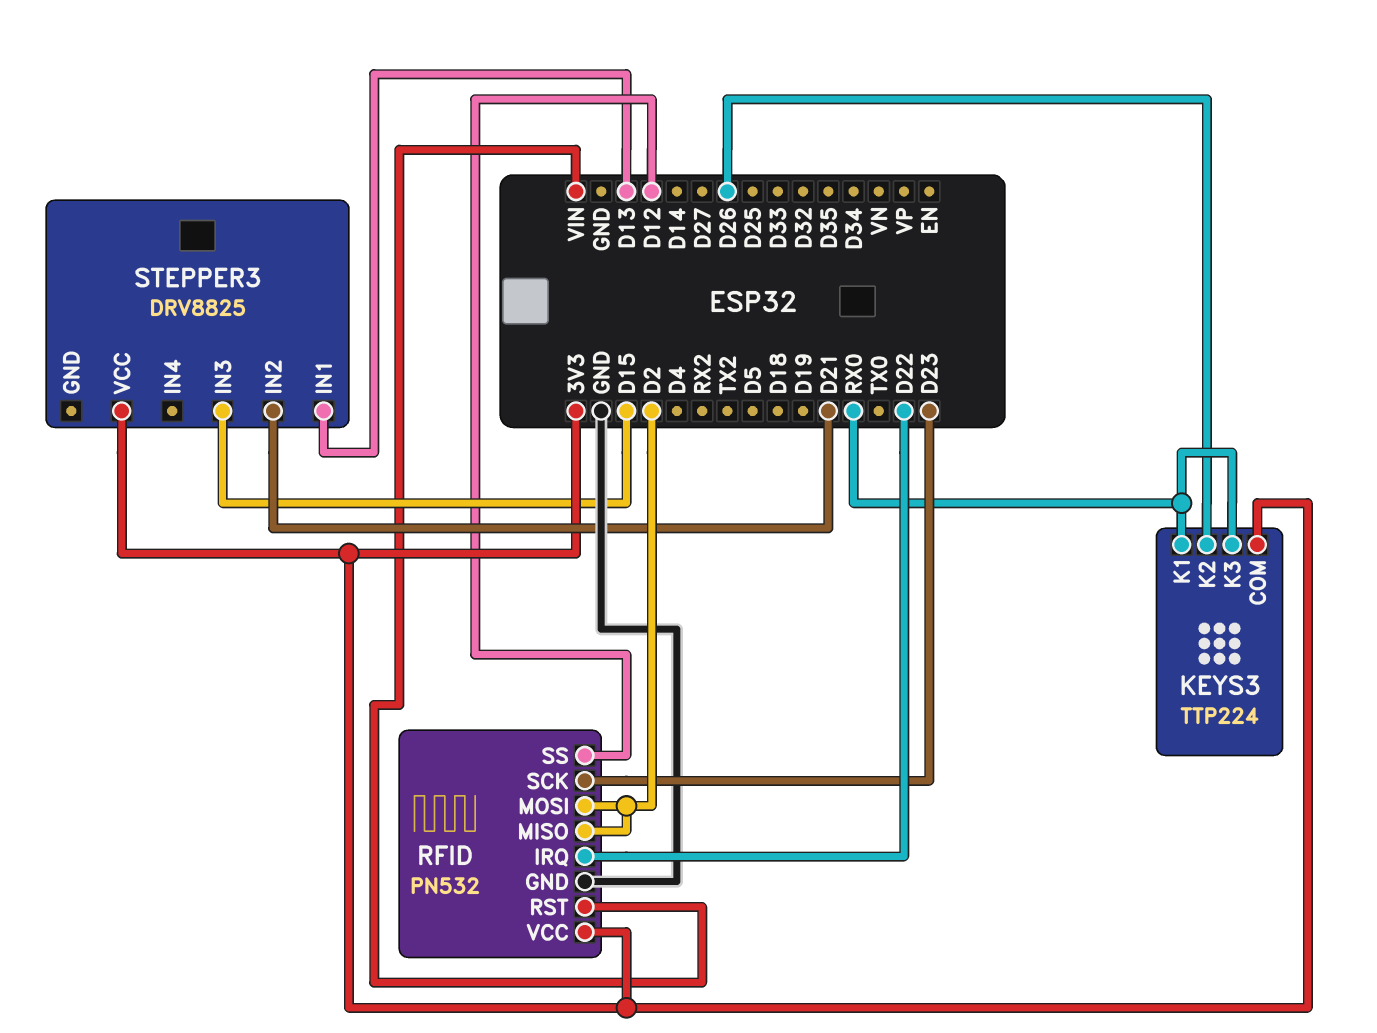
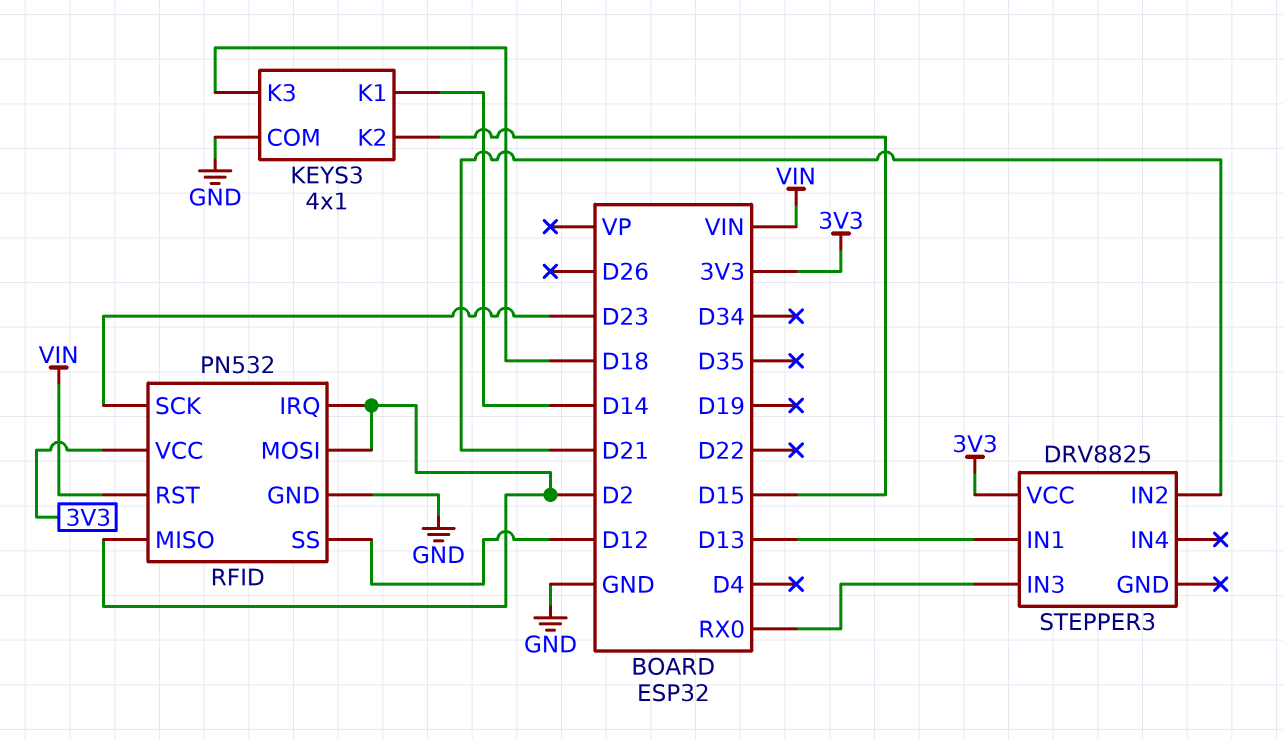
KEYS3: TTP224 -> 4x1
KEYS3 pin COM: 3V3 -> GND
KEYS3 pin K1: RX0 -> D14
KEYS3 pin K2: D26 -> D15
KEYS3 pin K3: RX0 -> D18
RFID pin IRQ: D22 -> D2
STEPPER3 pin IN3: D15 -> RX0

